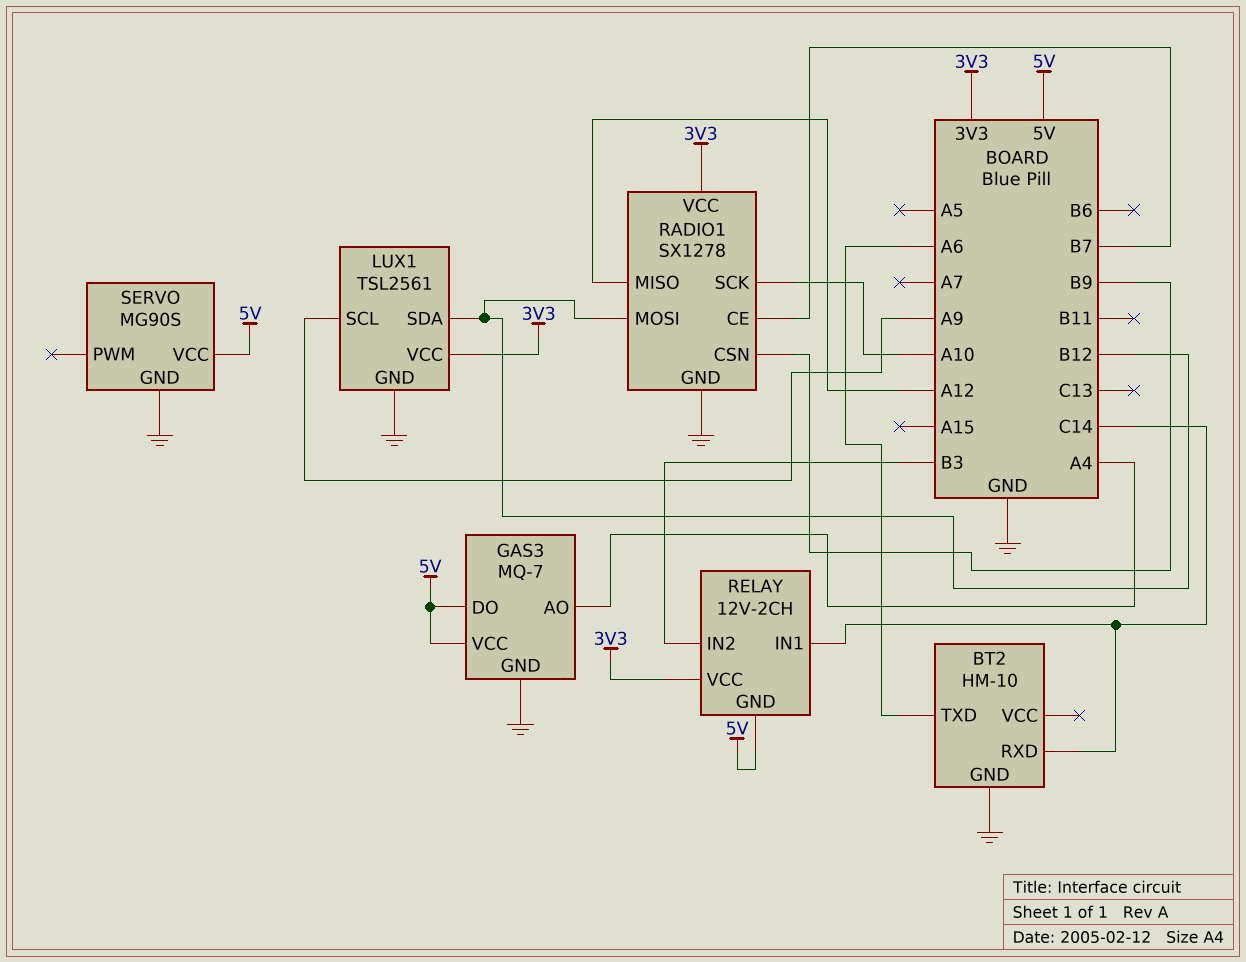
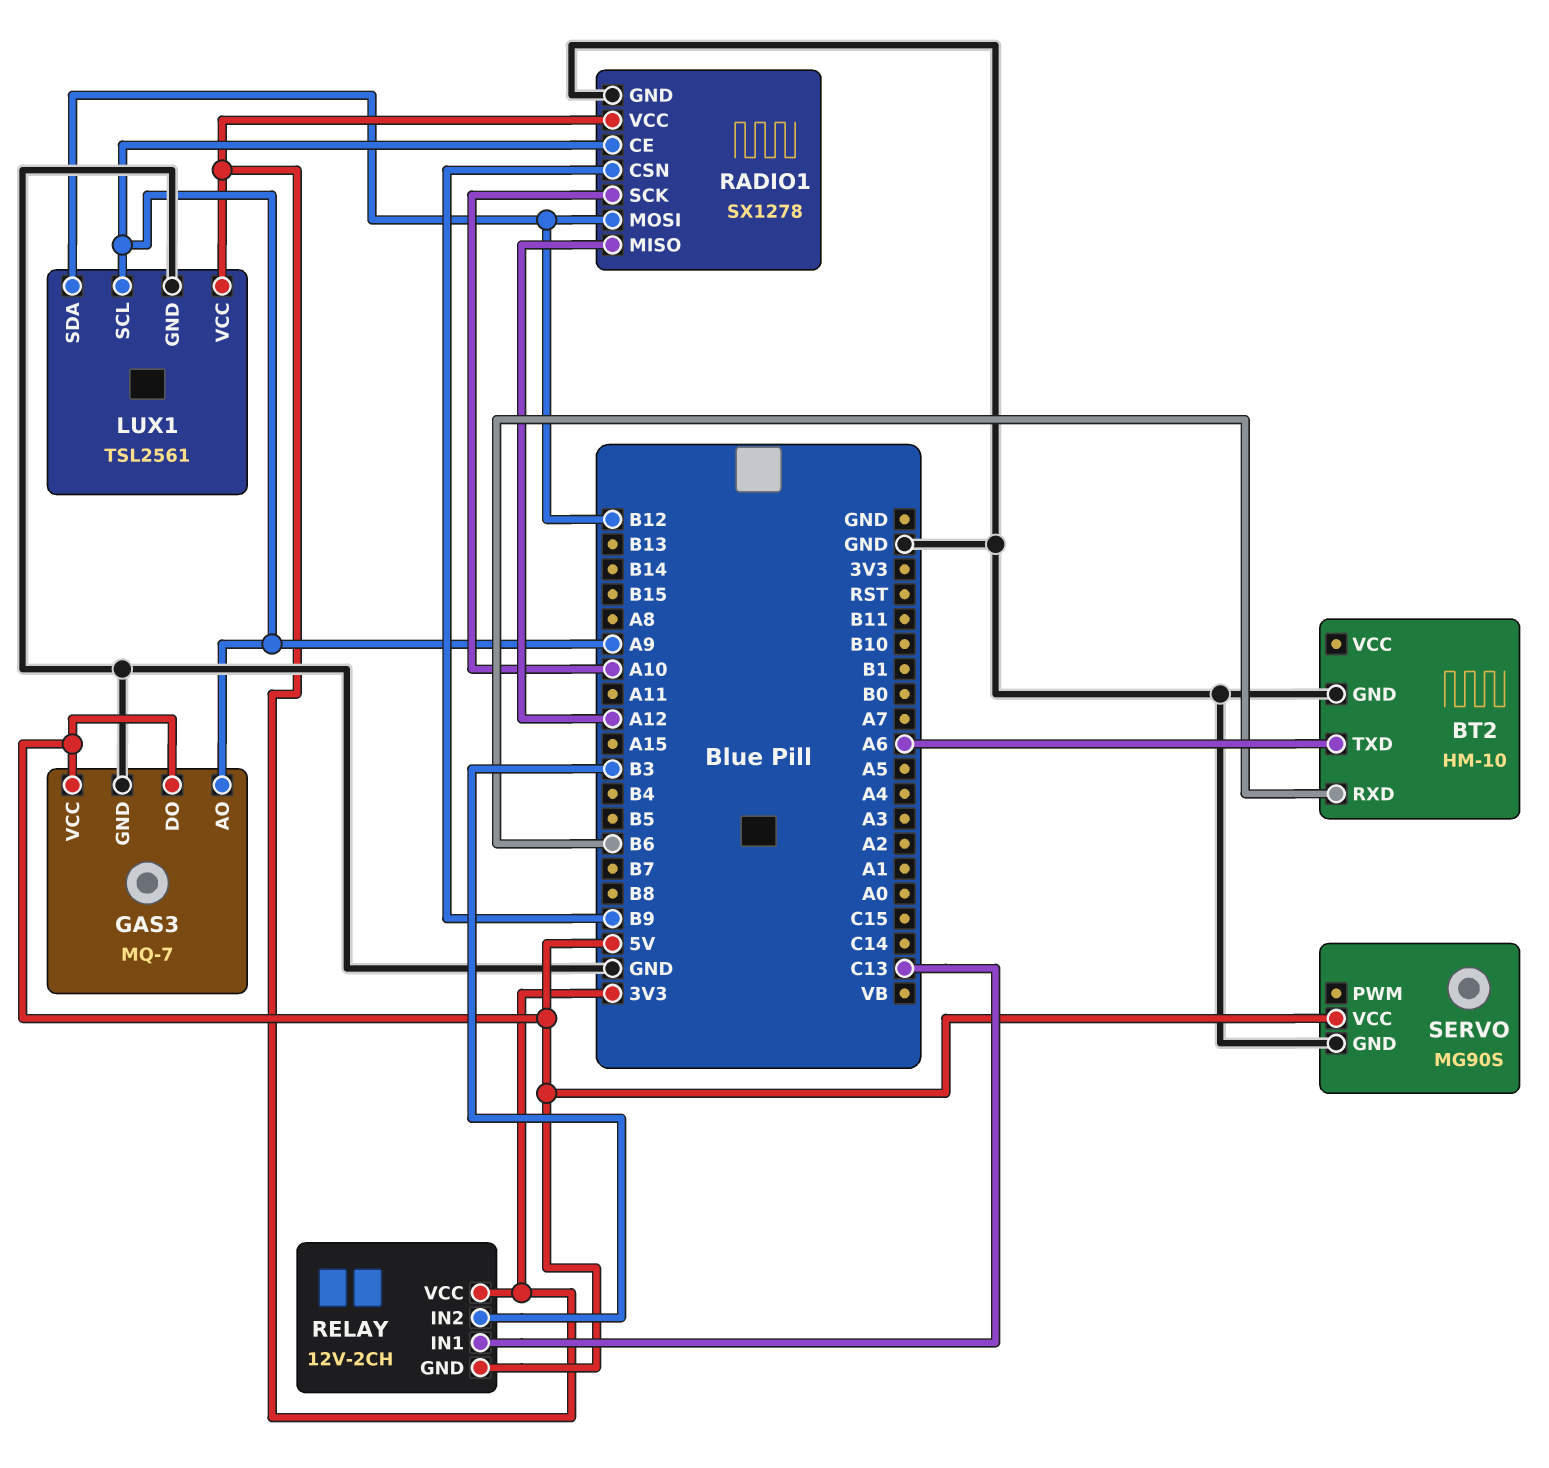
BT2 pin RXD: C14 -> B6
GAS3 pin AO: A4 -> A9
RADIO1 pin CE: B7 -> A9
RELAY pin IN1: C14 -> C13

